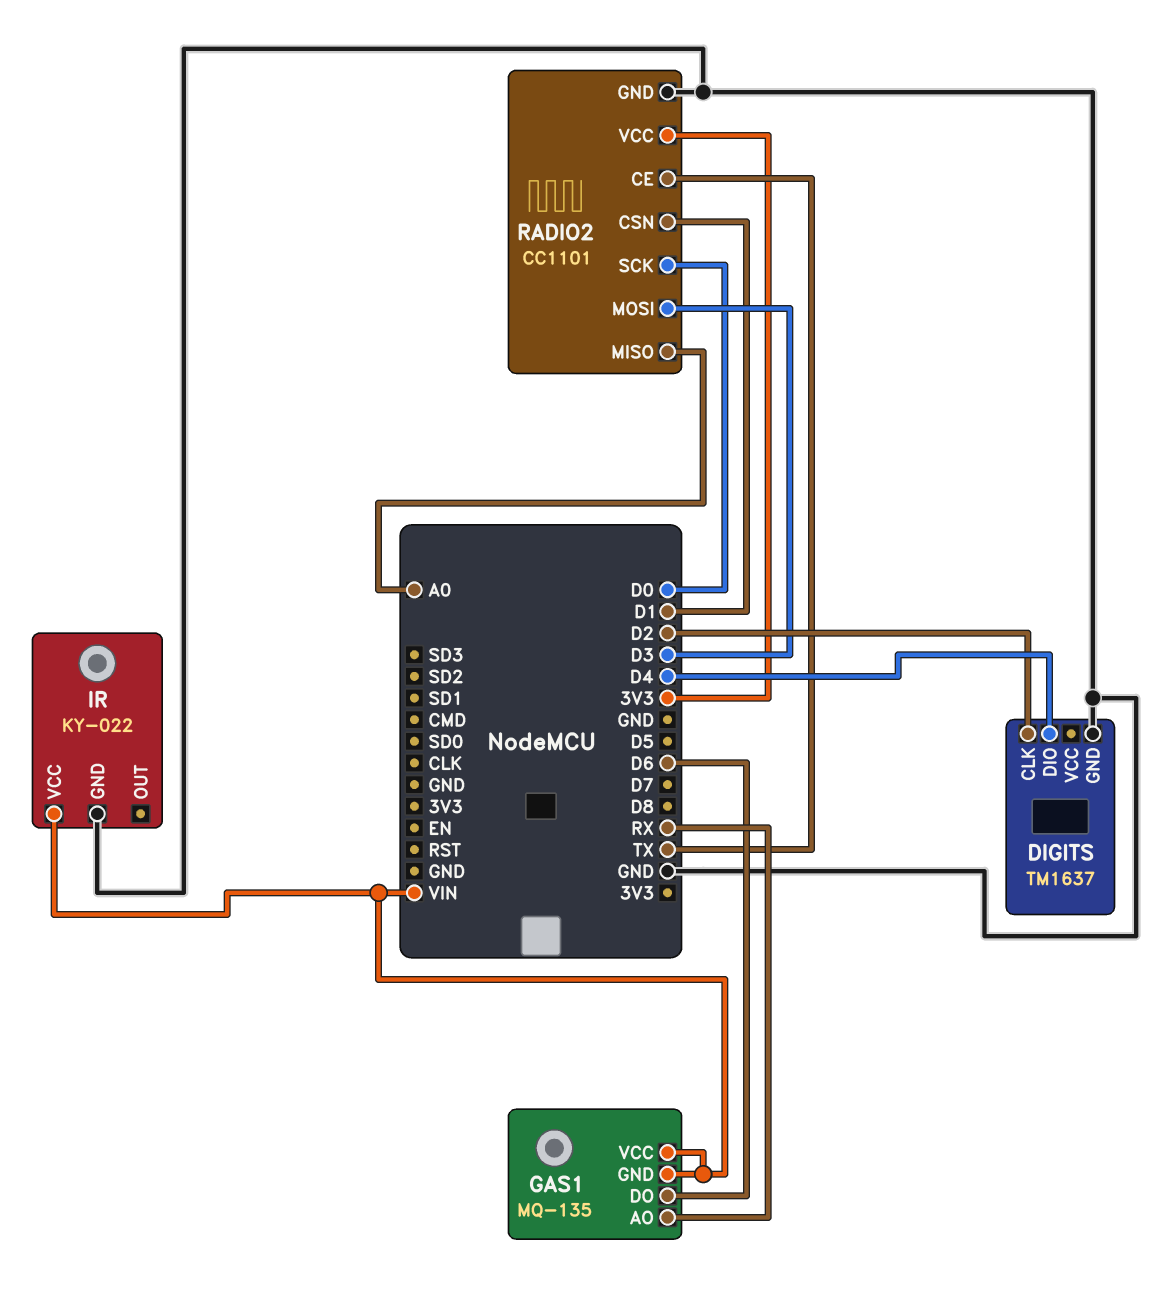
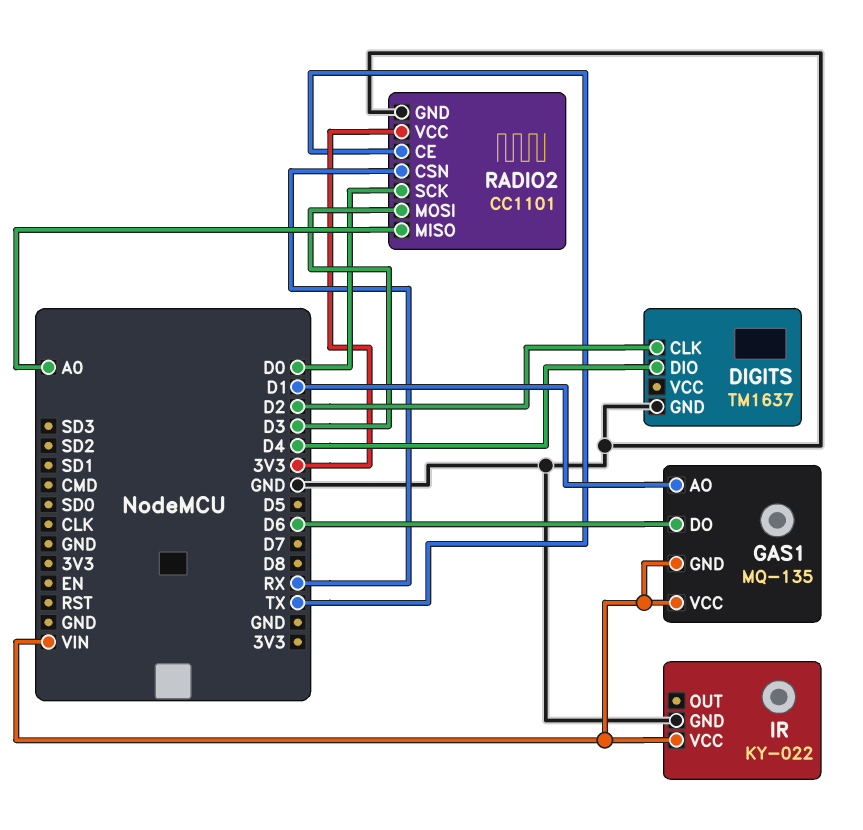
GAS1 pin AO: RX -> D1
RADIO2 pin CSN: D1 -> RX

